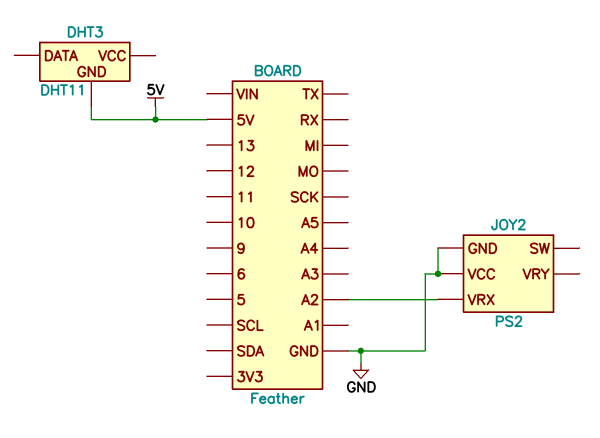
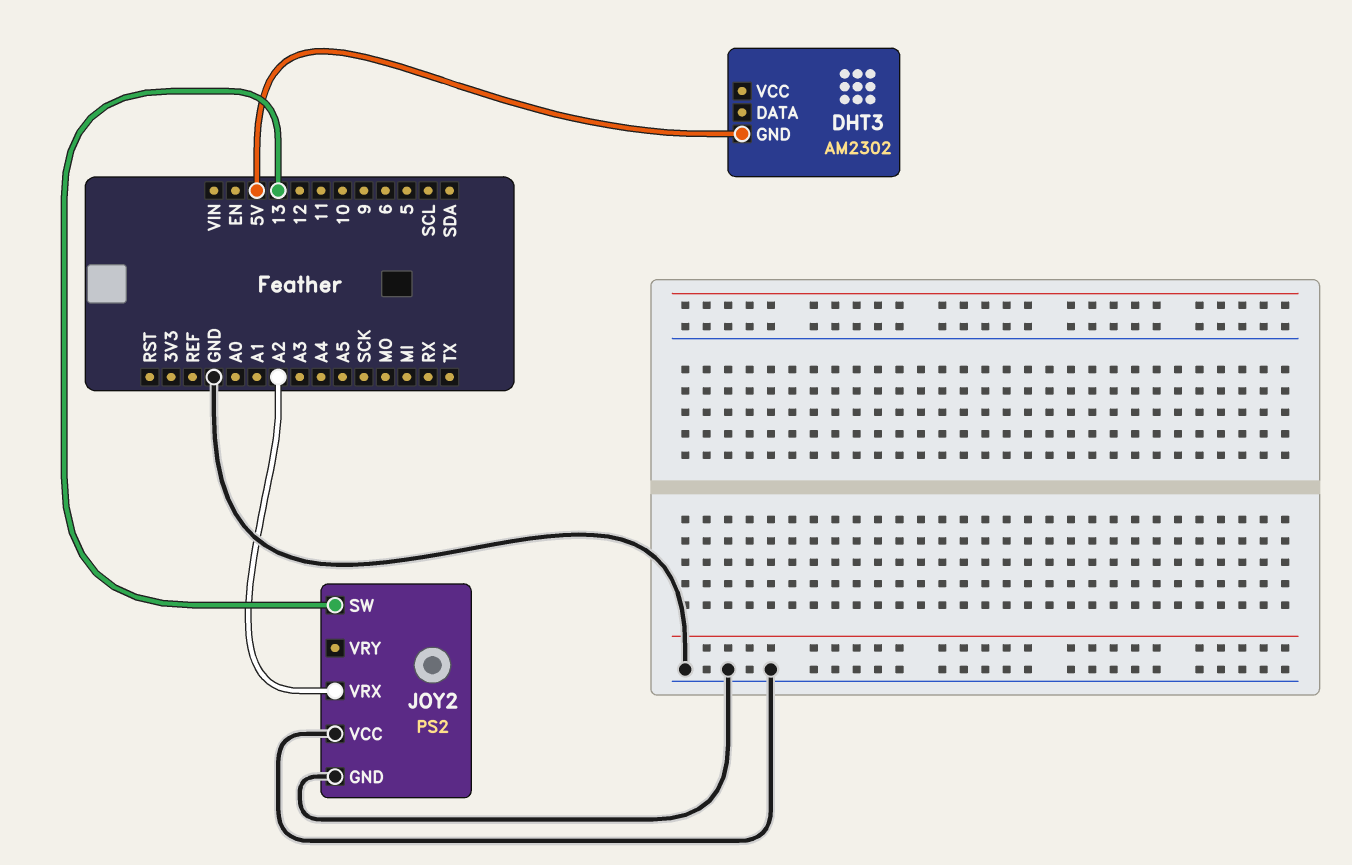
DHT3: DHT11 -> AM2302
JOY2 pin SW: none -> 13

